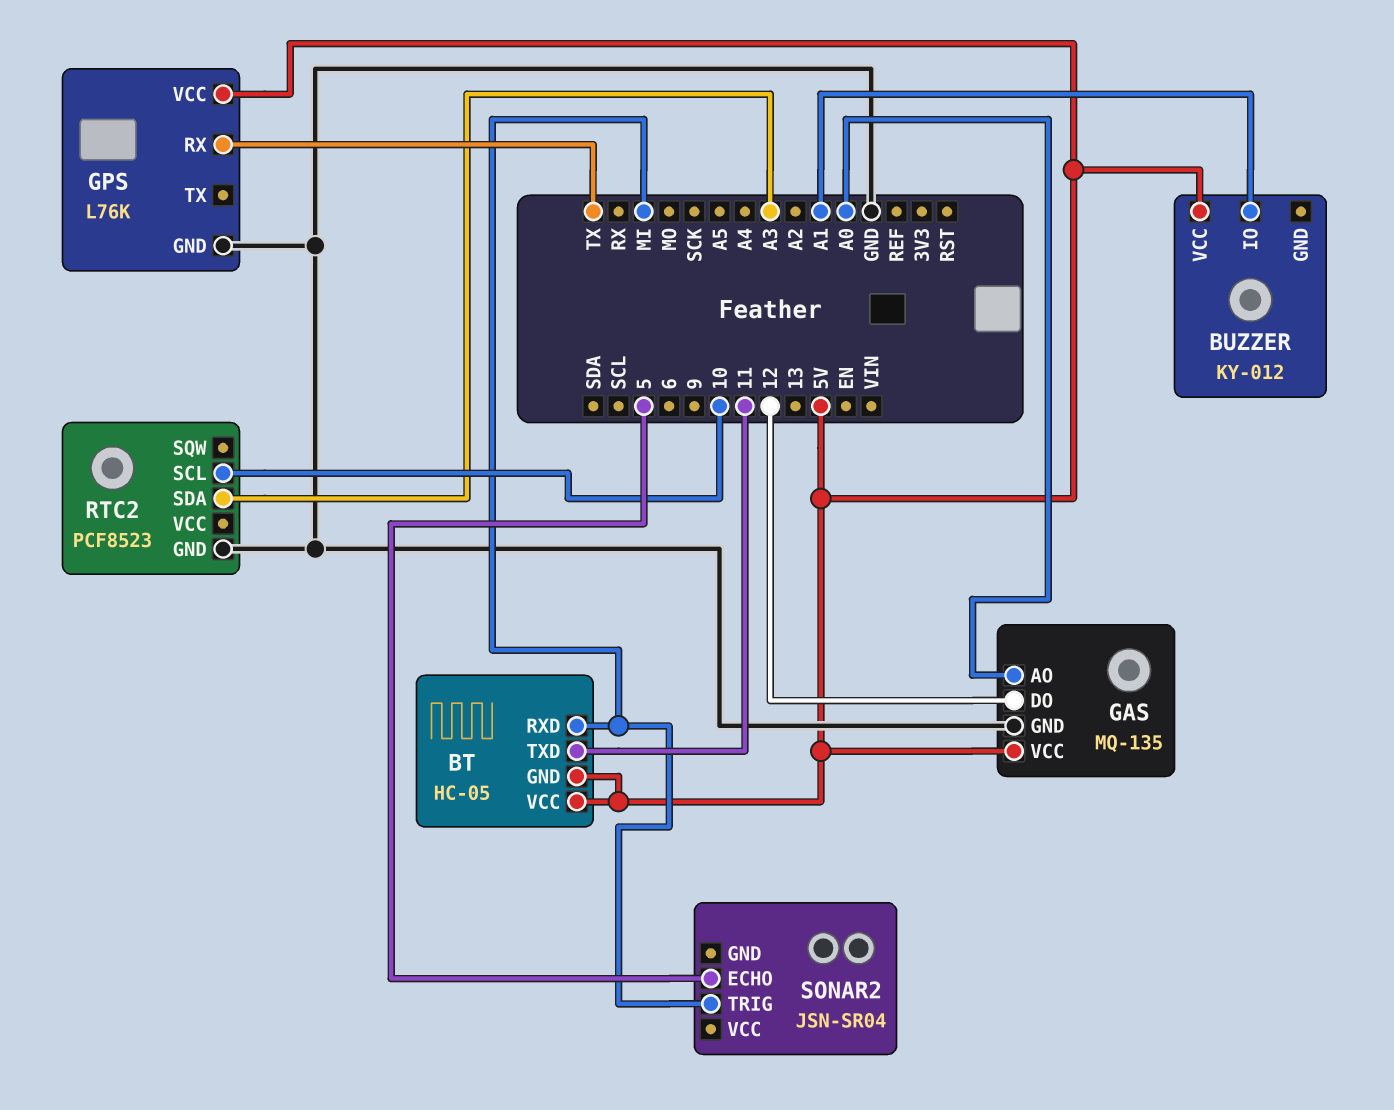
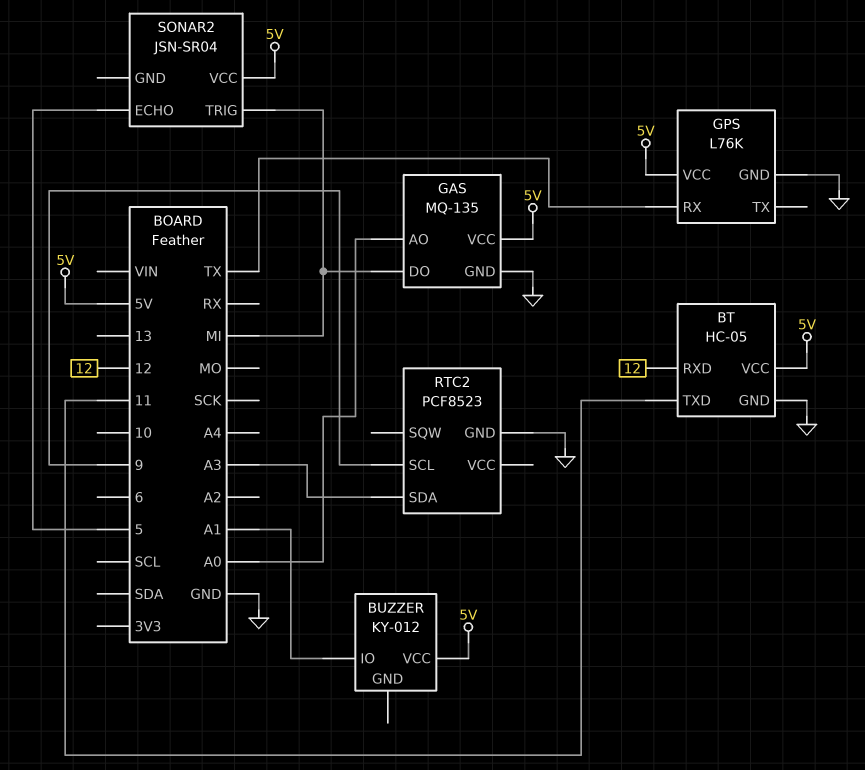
BT pin GND: 5V -> GND
BT pin RXD: MI -> 12
GAS pin DO: 12 -> MI
RTC2 pin SCL: 10 -> 9
SONAR2 pin VCC: none -> 5V

